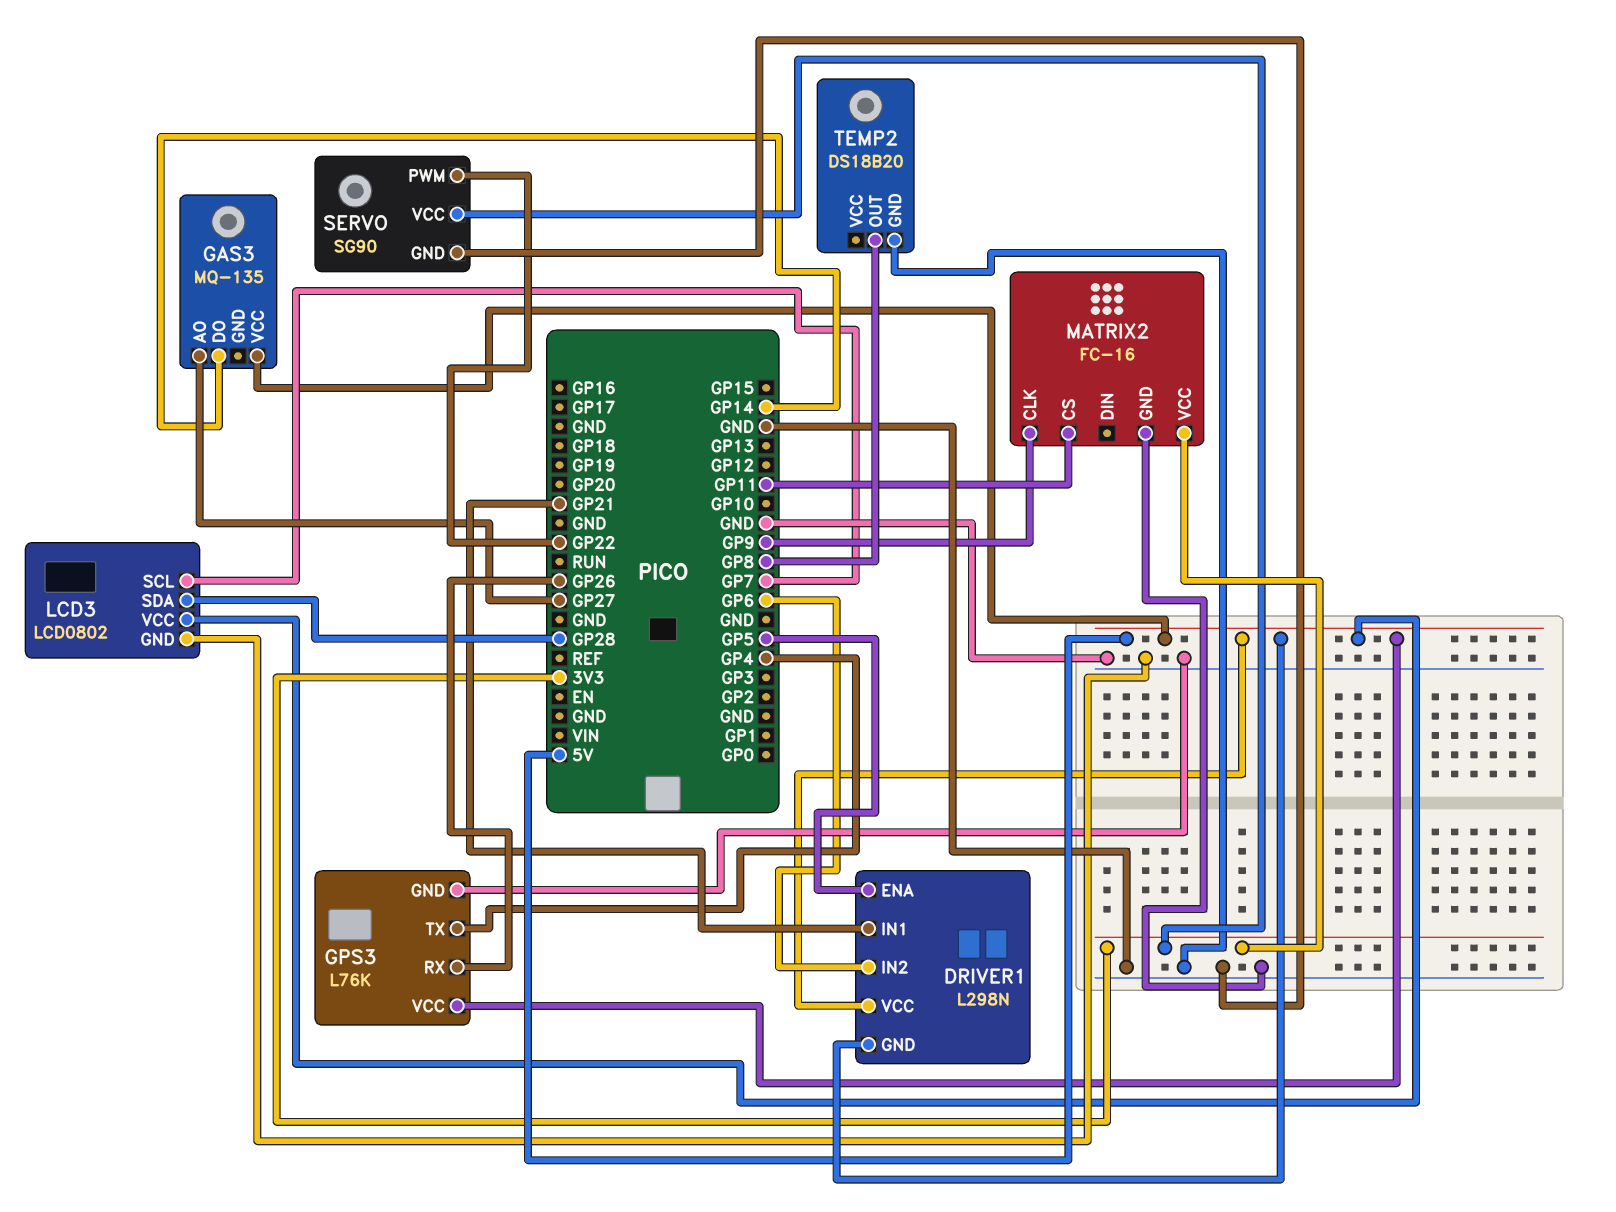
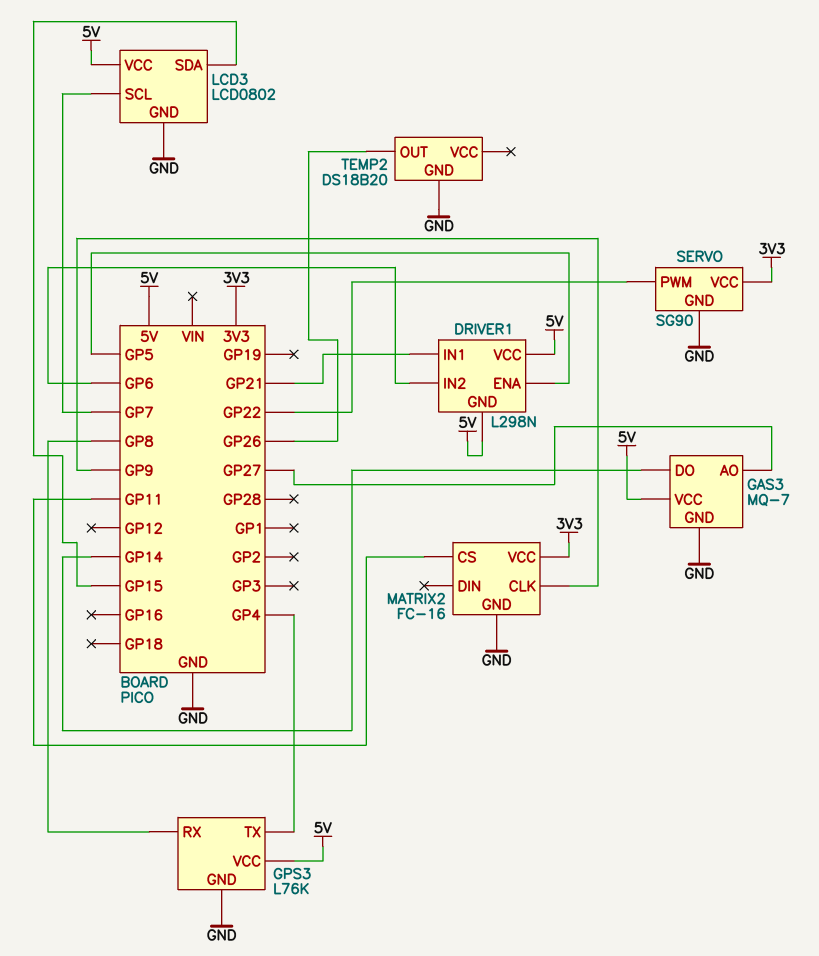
GAS3: MQ-135 -> MQ-7
GAS3 pin GND: none -> GND
GPS3 pin RX: GP26 -> GP8
LCD3 pin SDA: GP28 -> GP15
TEMP2 pin OUT: GP8 -> GP26

